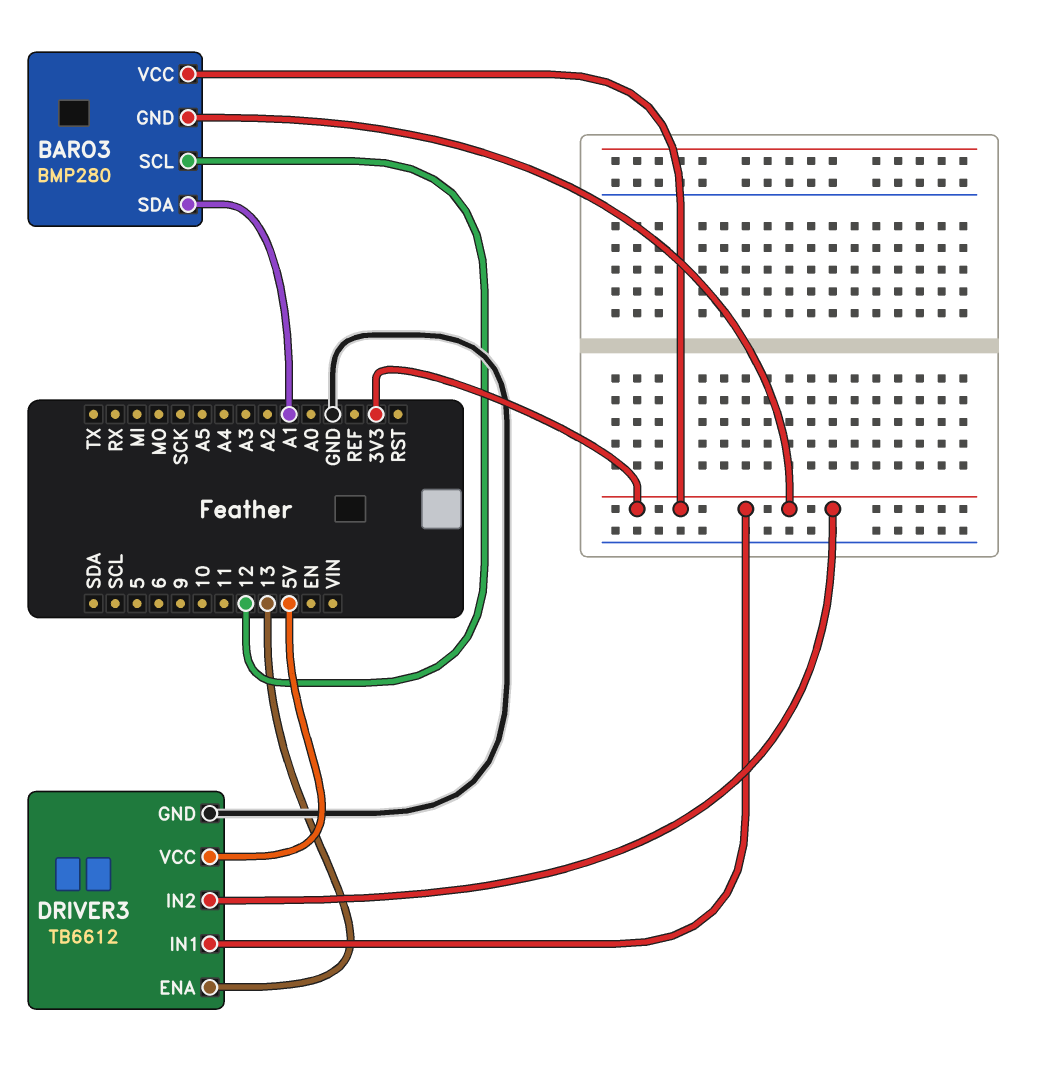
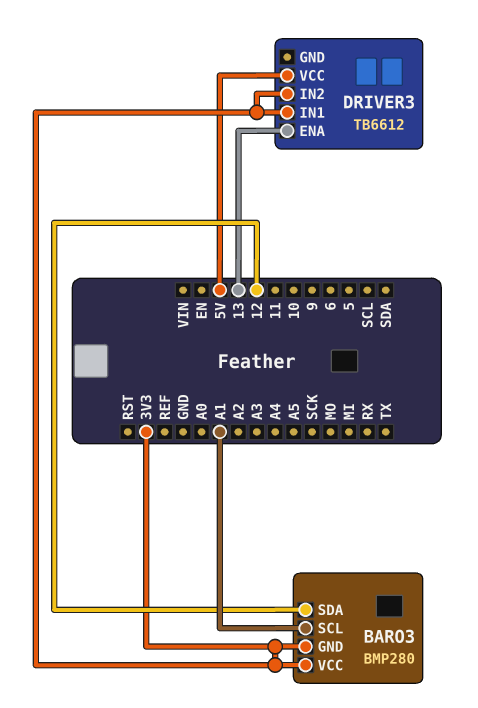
BARO3 pin SCL: 12 -> A1
BARO3 pin SDA: A1 -> 12
DRIVER3 pin GND: GND -> none

